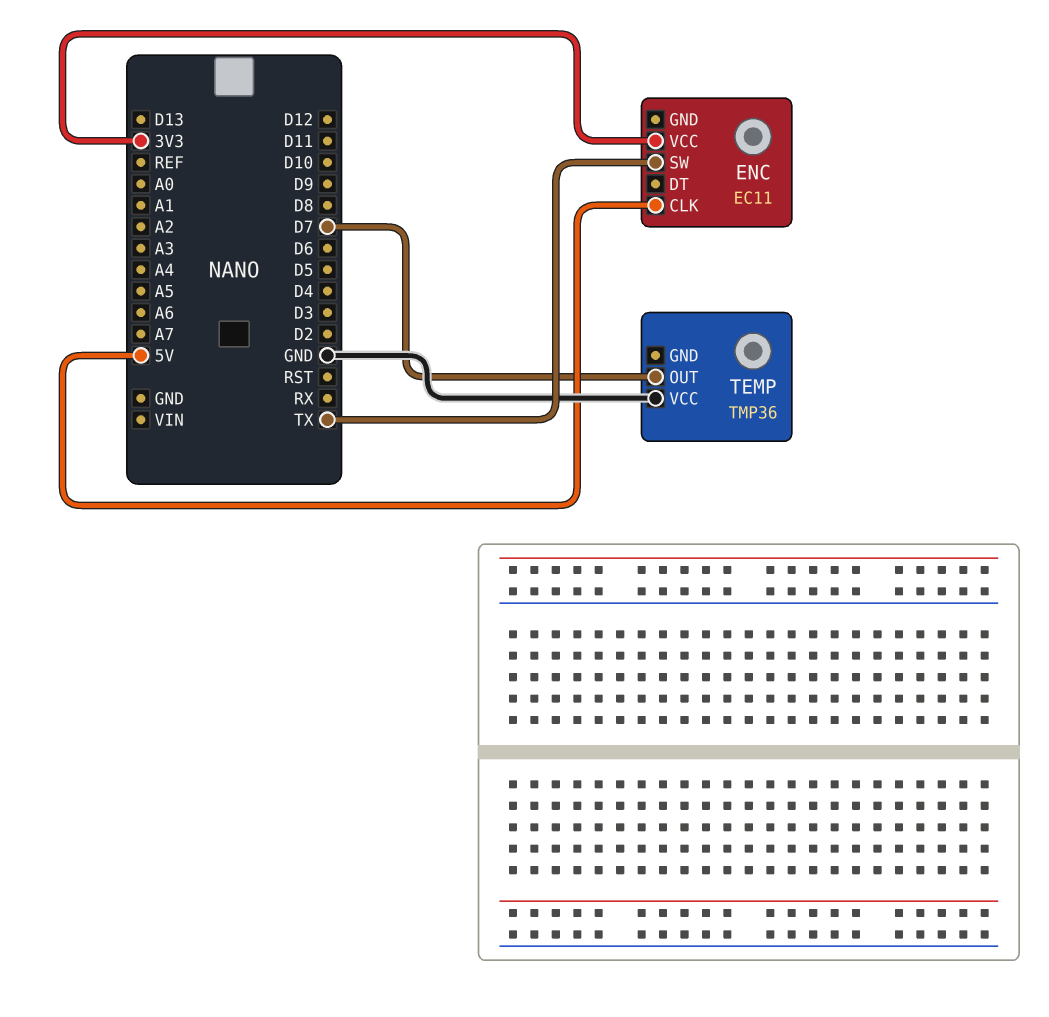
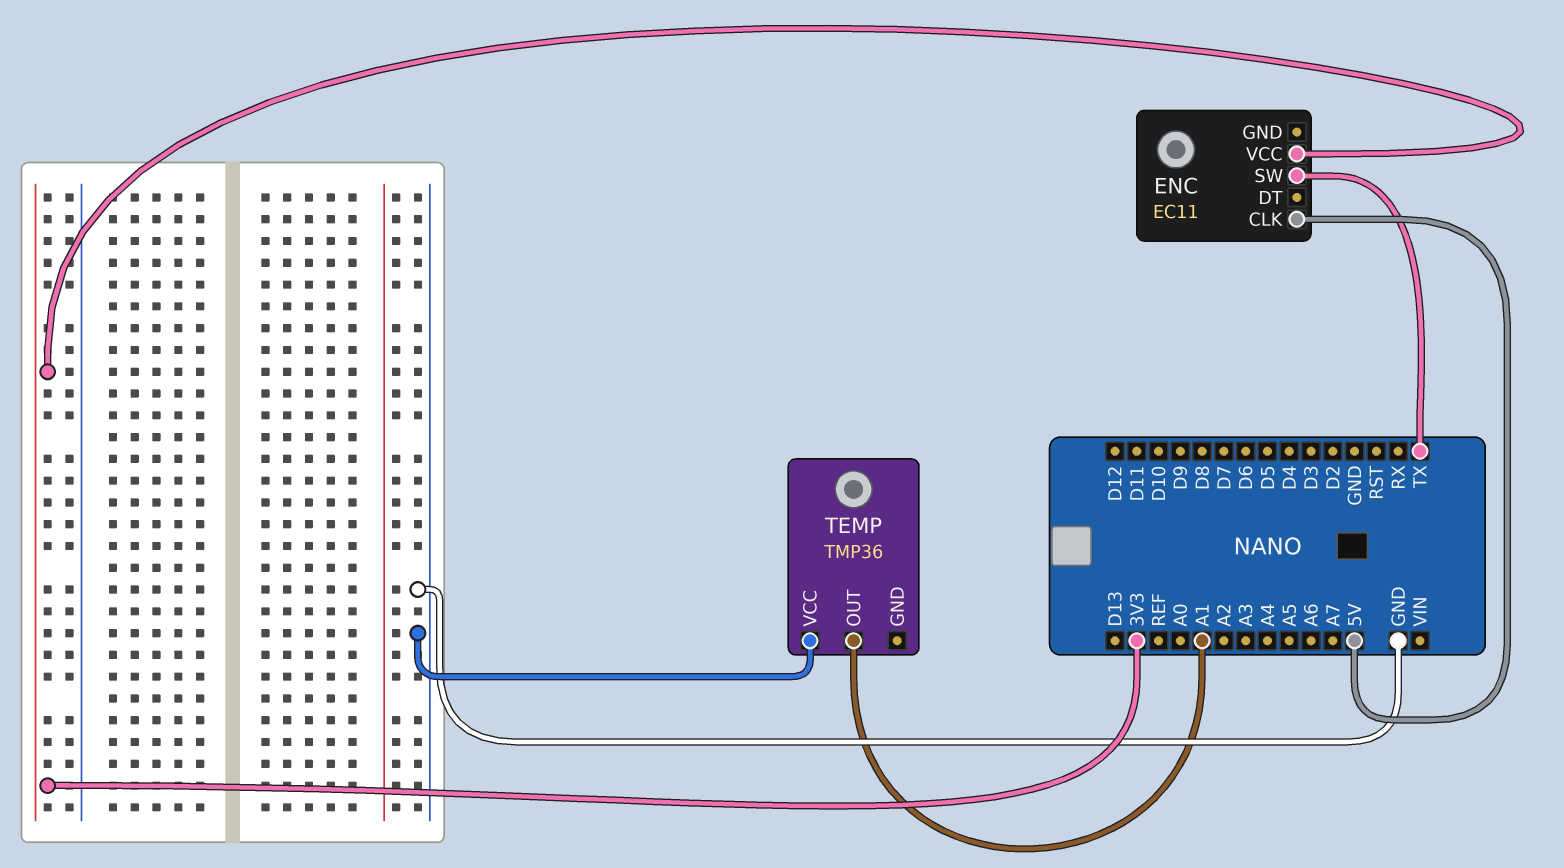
TEMP pin OUT: D7 -> A1

